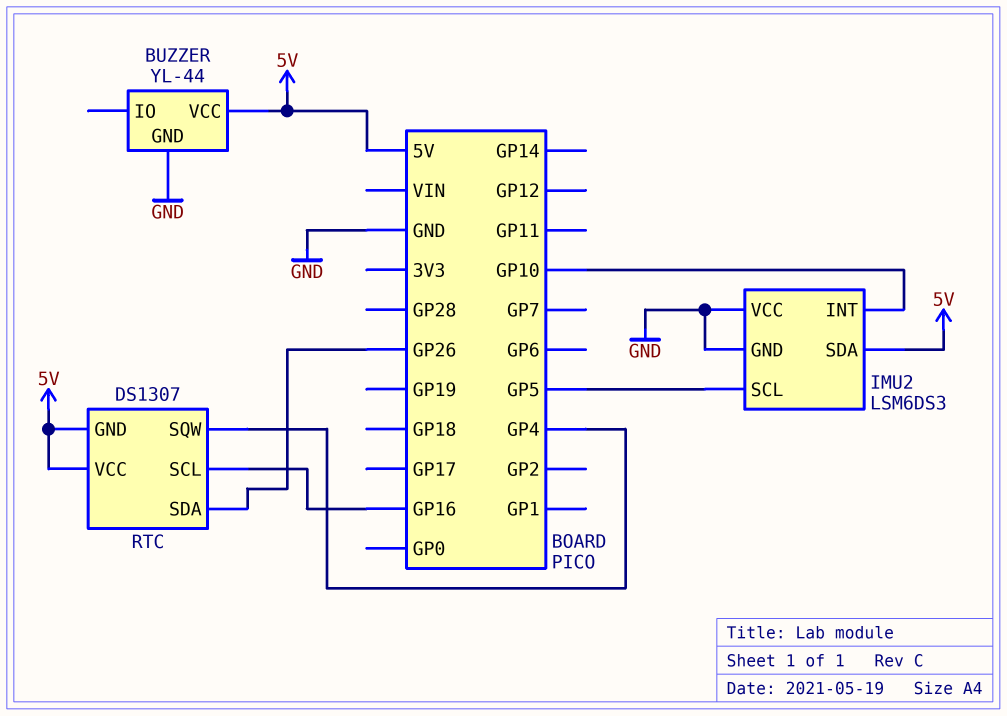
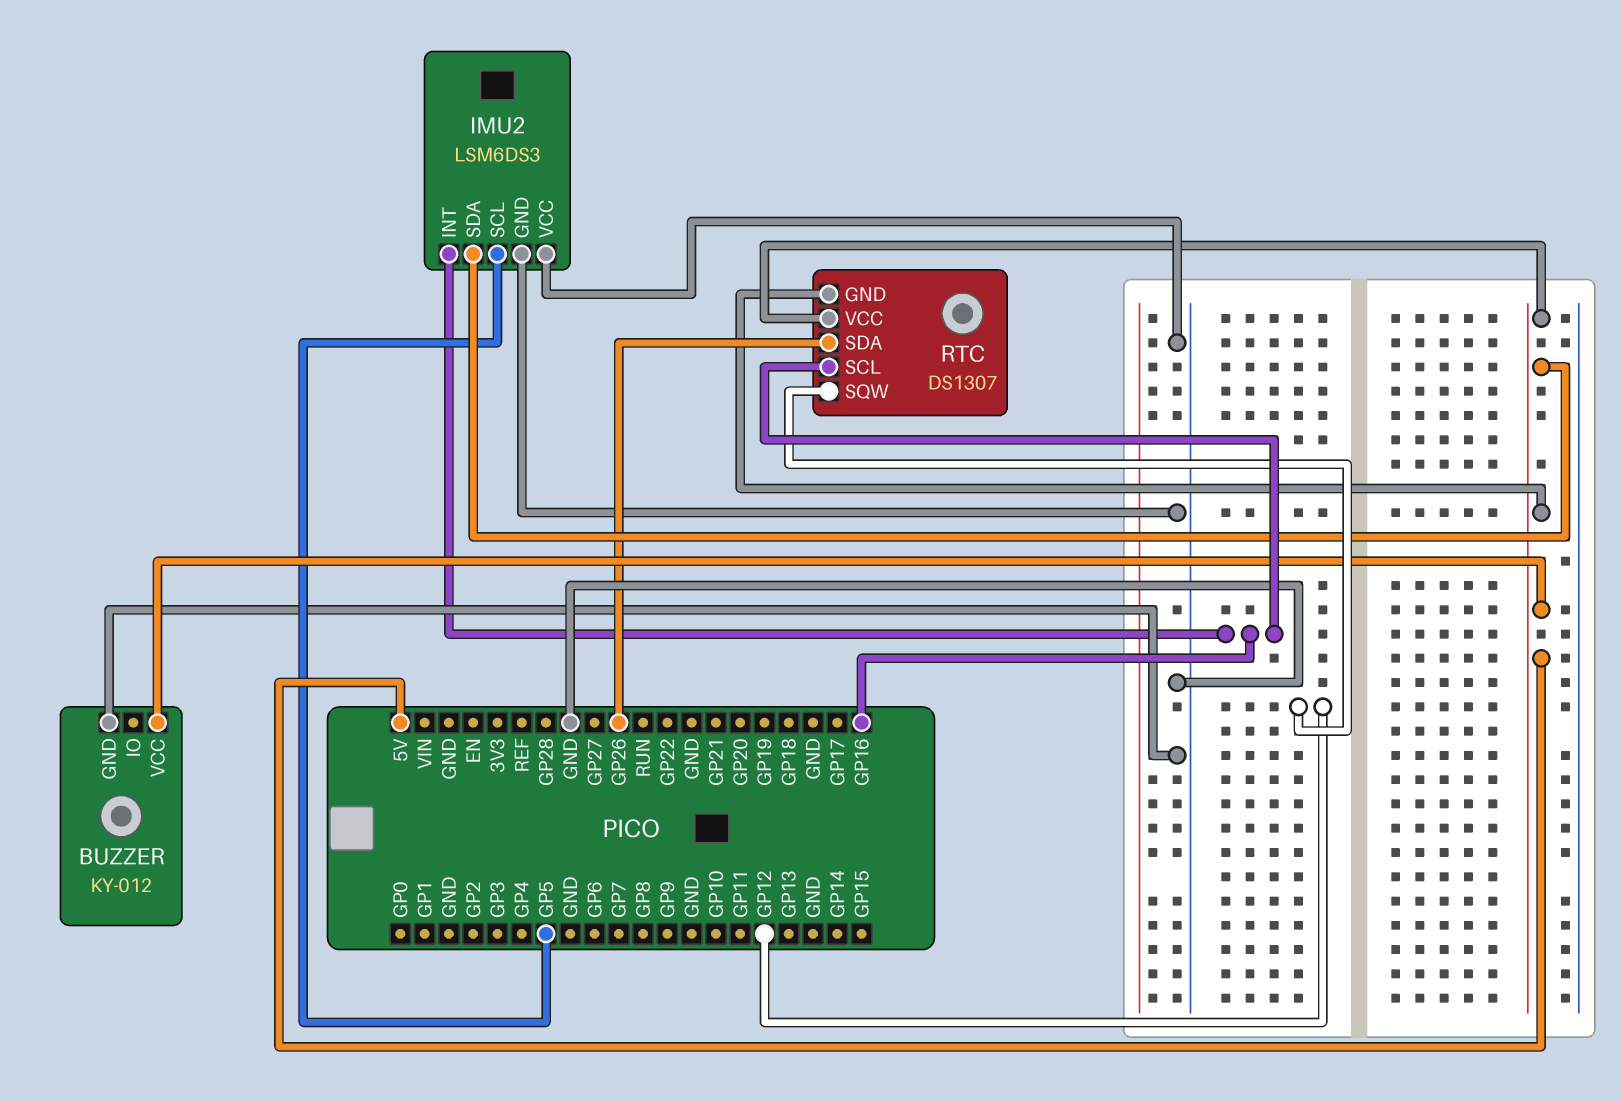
BUZZER: YL-44 -> KY-012
IMU2 pin INT: GP10 -> GP16
RTC pin SQW: GP4 -> GP12

